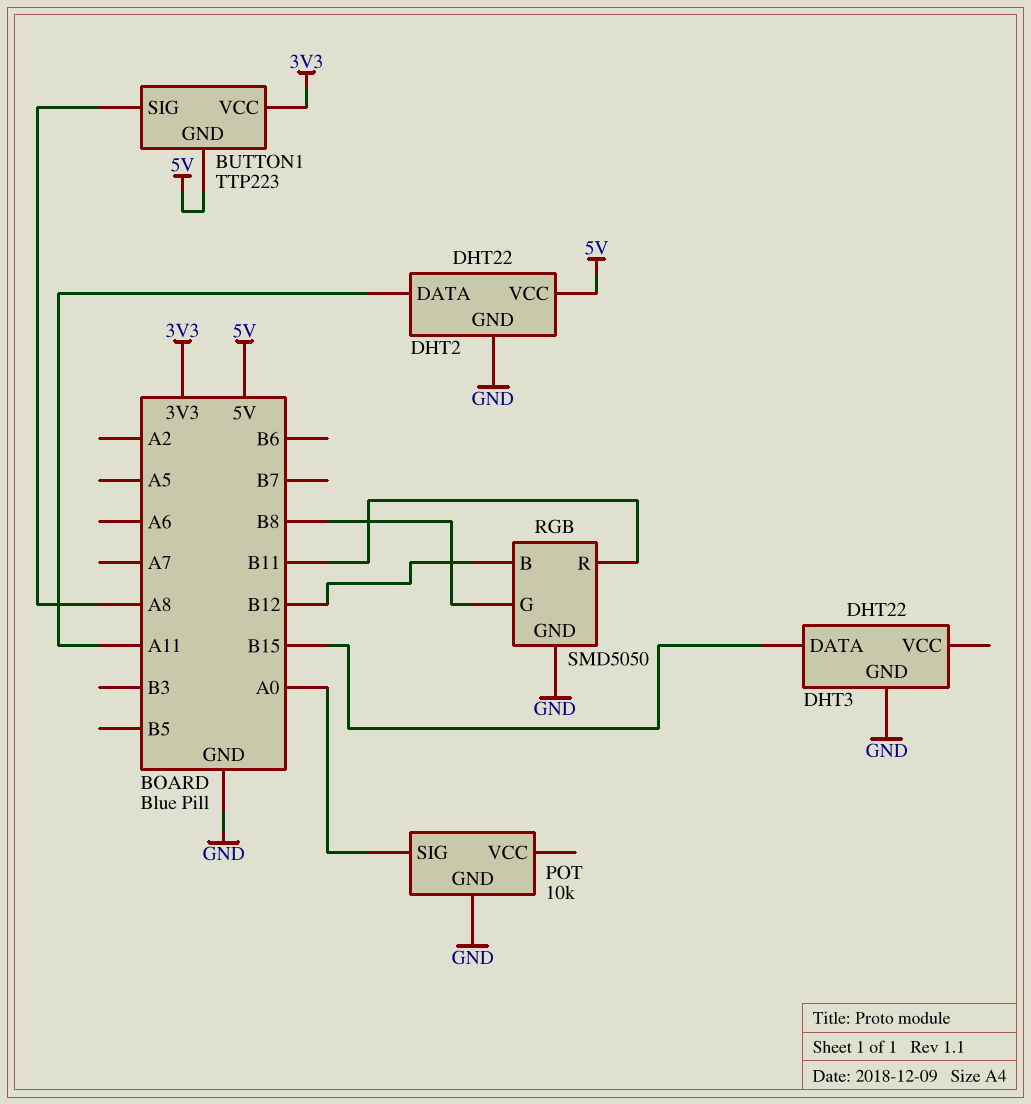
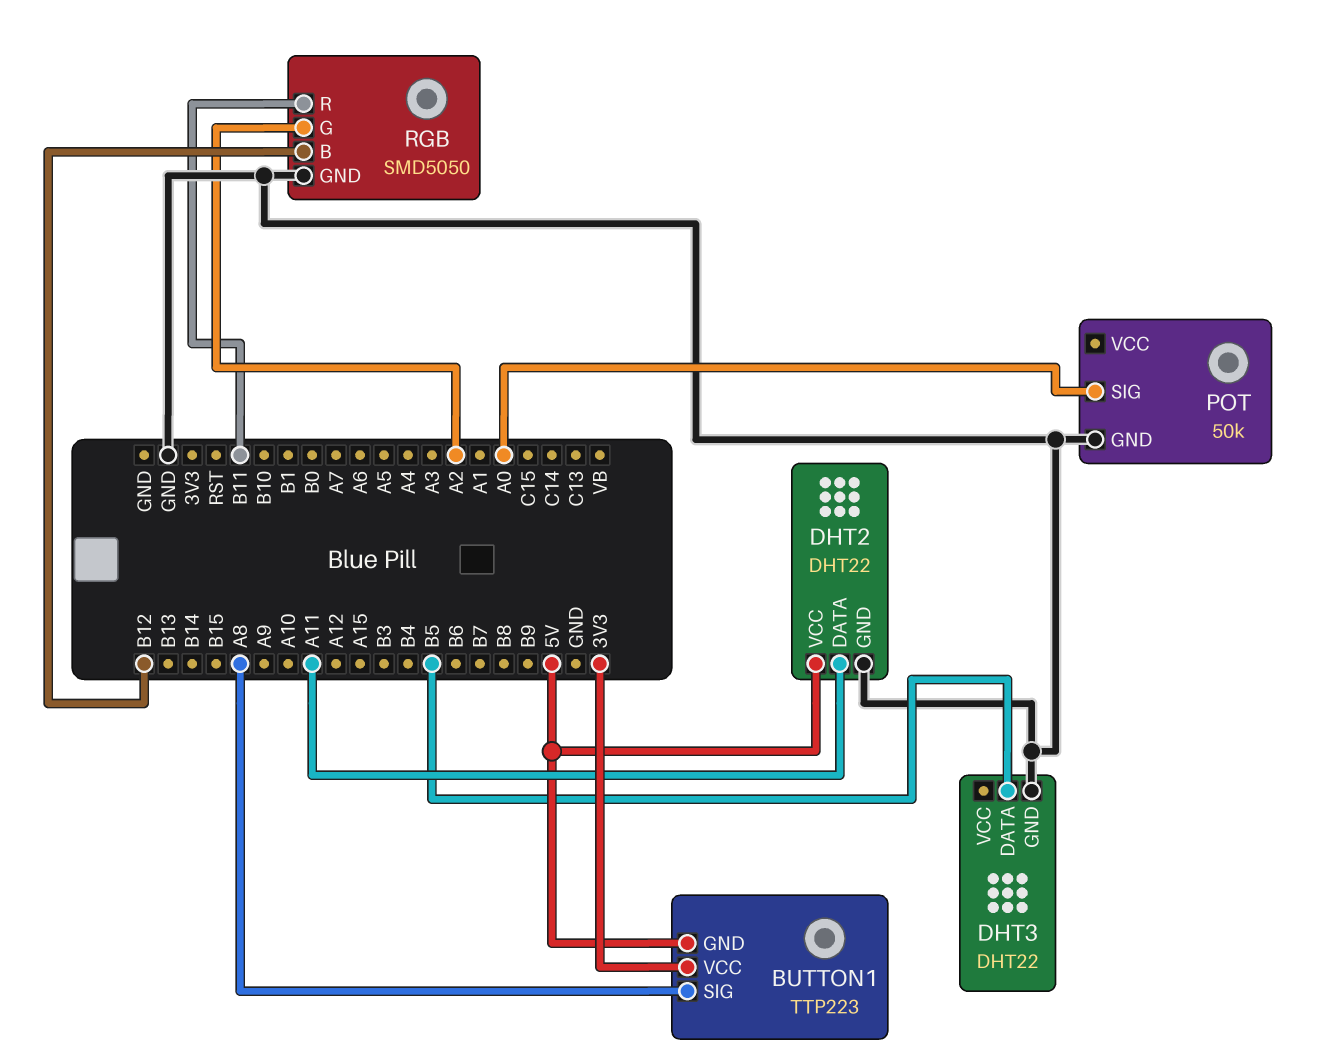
DHT3 pin DATA: B15 -> B5
POT: 10k -> 50k
RGB pin G: B8 -> A2

